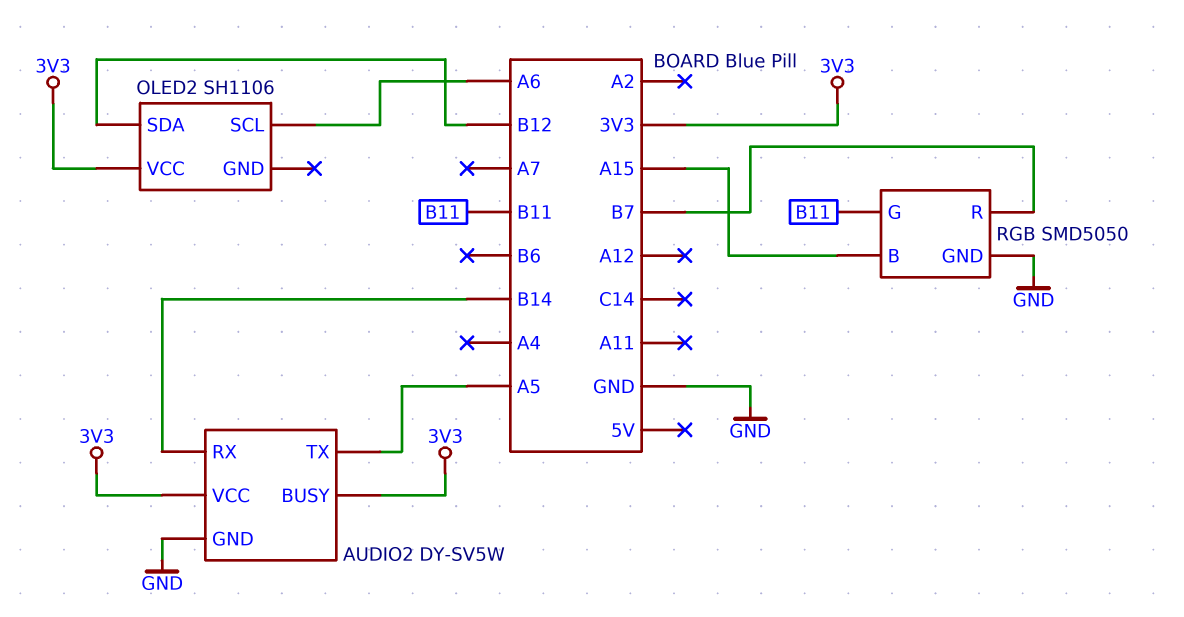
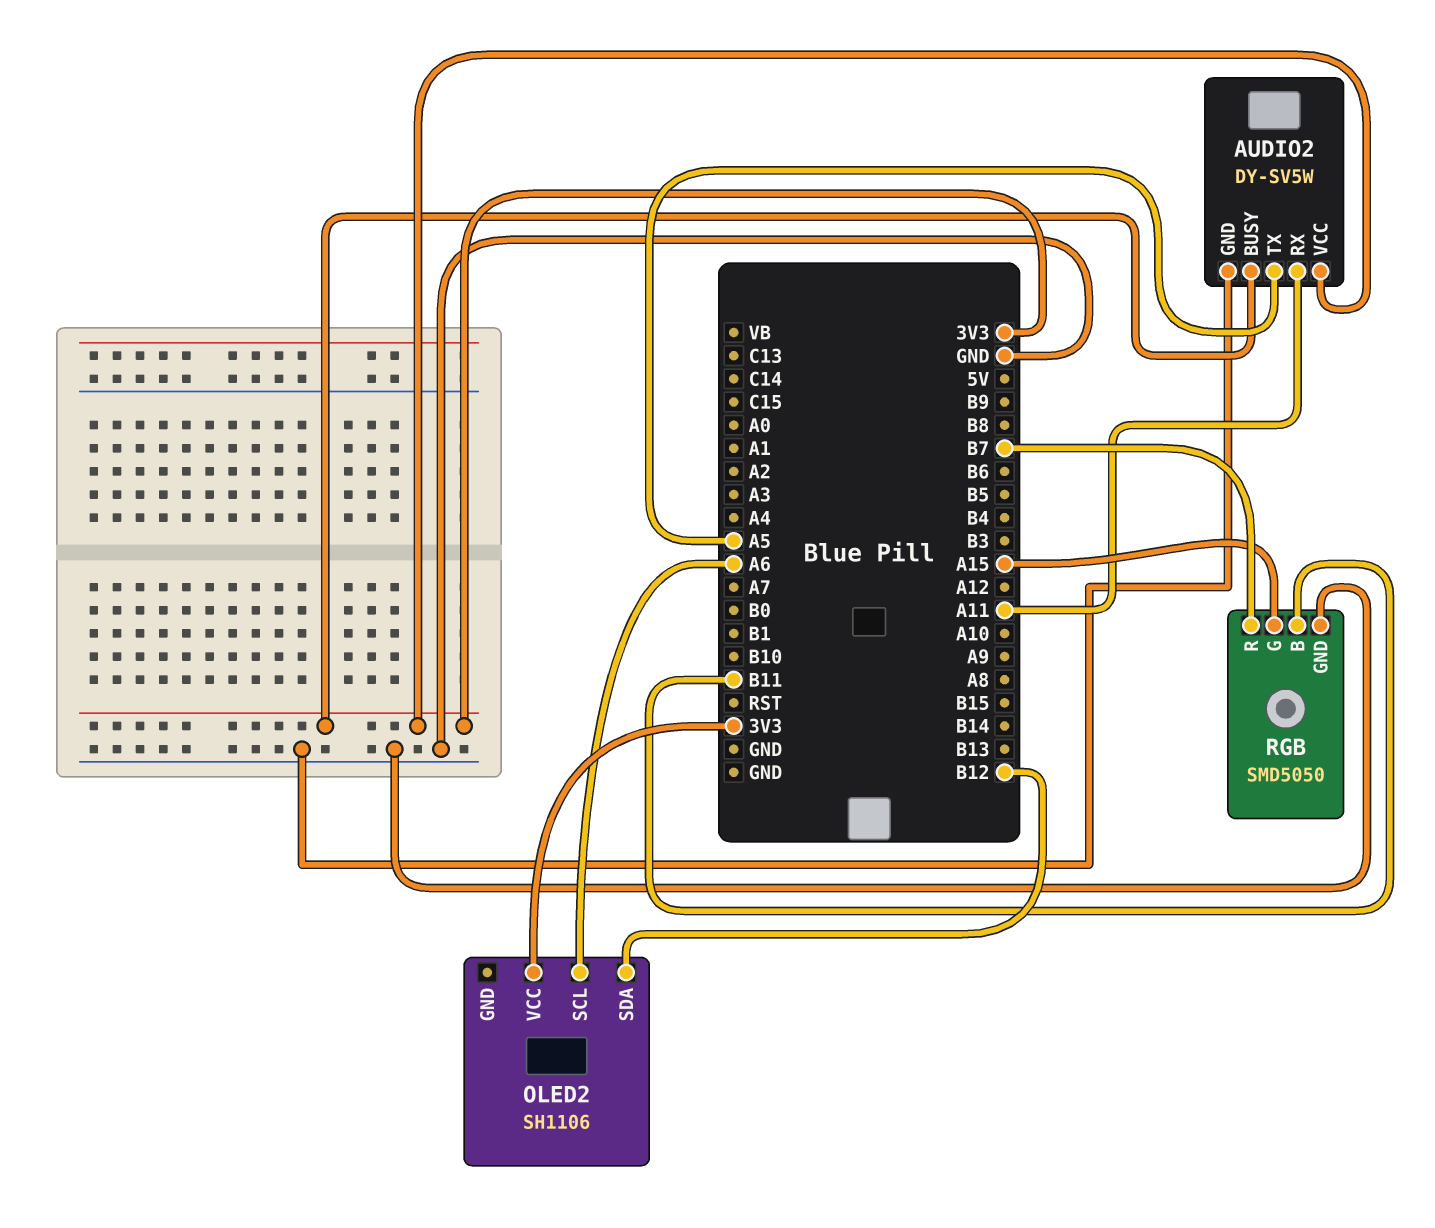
AUDIO2 pin RX: B14 -> A11
RGB pin B: A15 -> B11
RGB pin G: B11 -> A15

